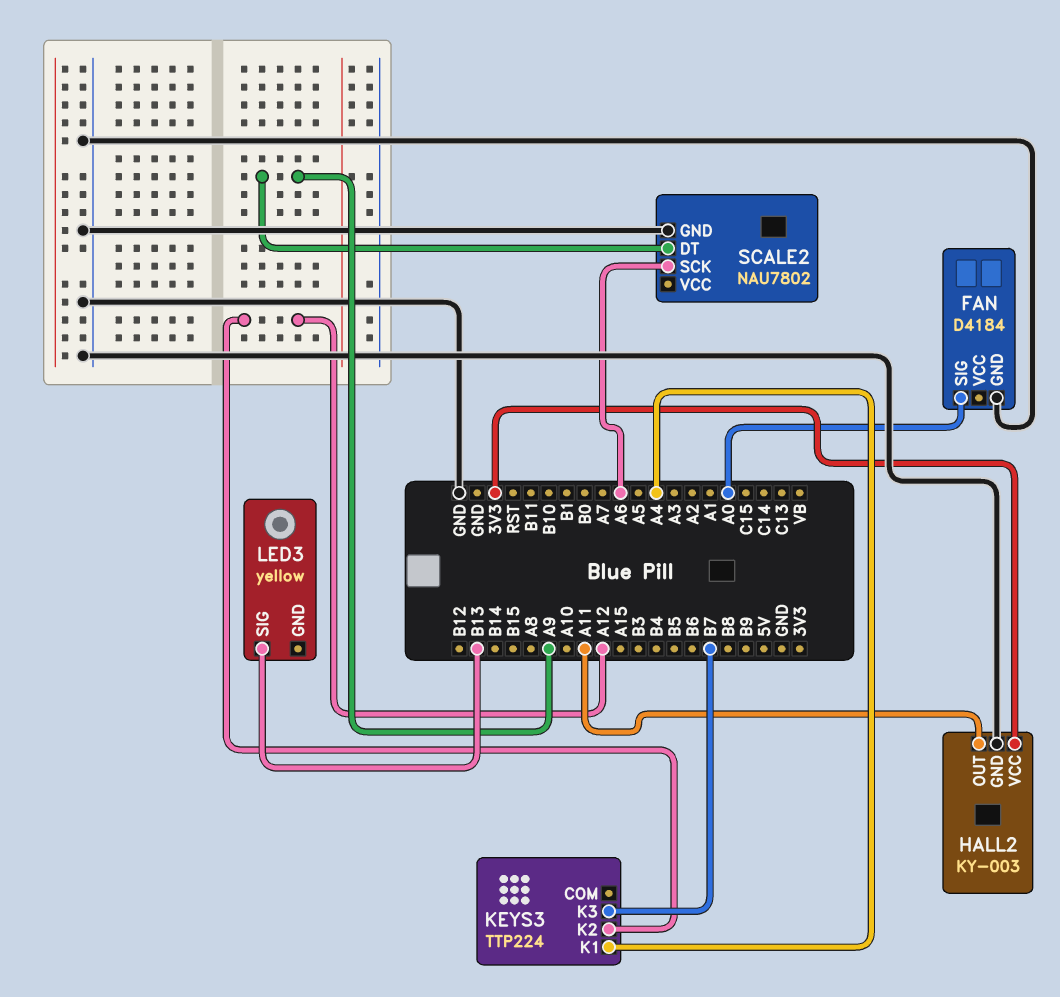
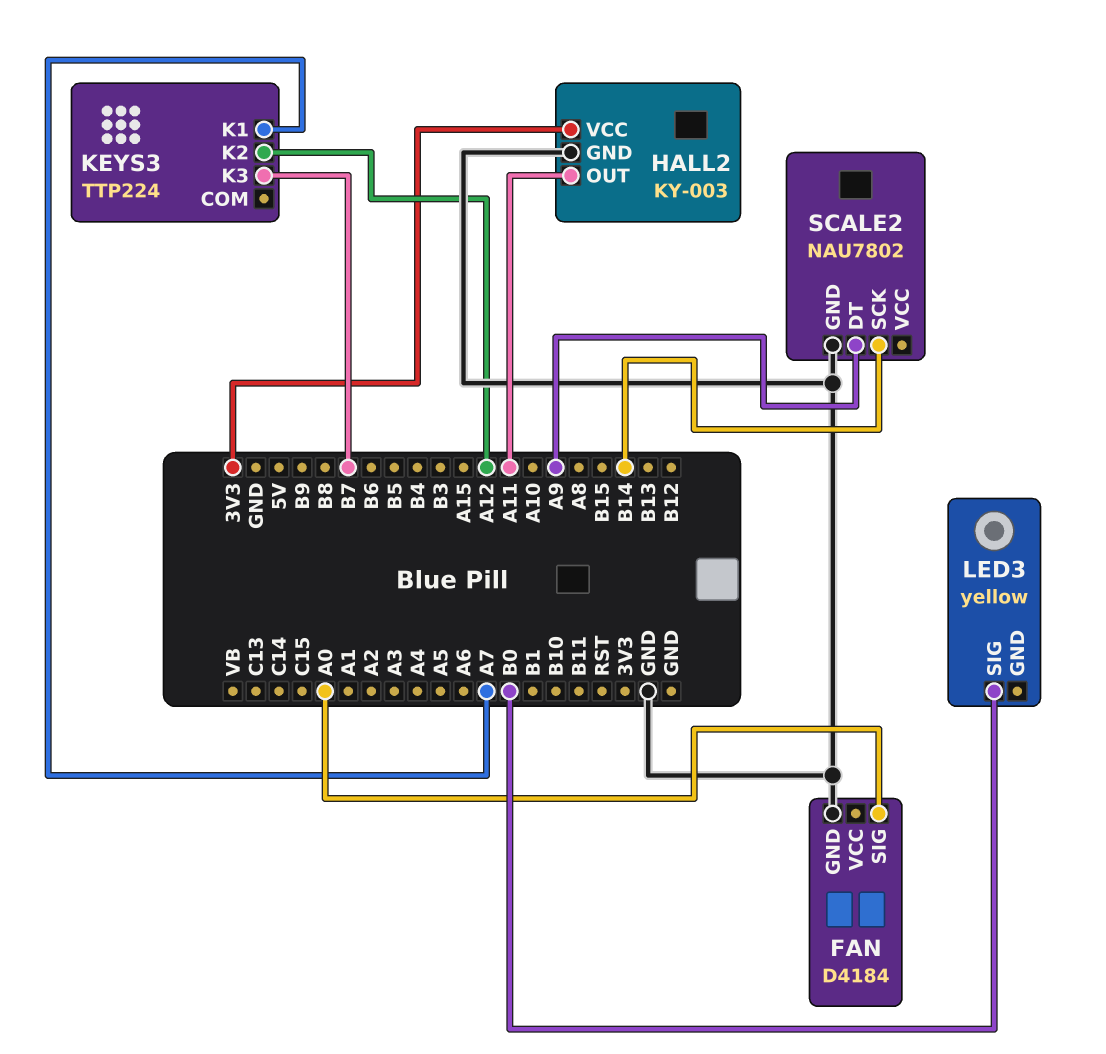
KEYS3 pin K1: A4 -> A7
LED3 pin SIG: B13 -> B0
SCALE2 pin SCK: A6 -> B14

